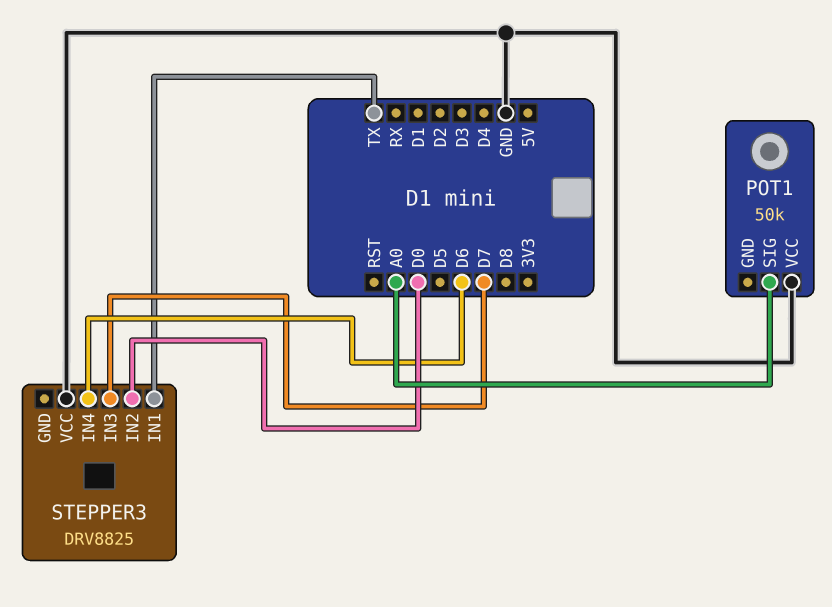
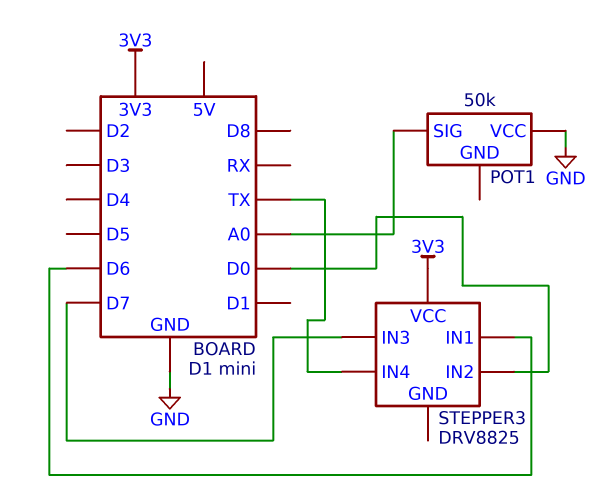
STEPPER3 pin IN1: TX -> D6
STEPPER3 pin IN4: D6 -> TX
STEPPER3 pin VCC: GND -> 3V3

